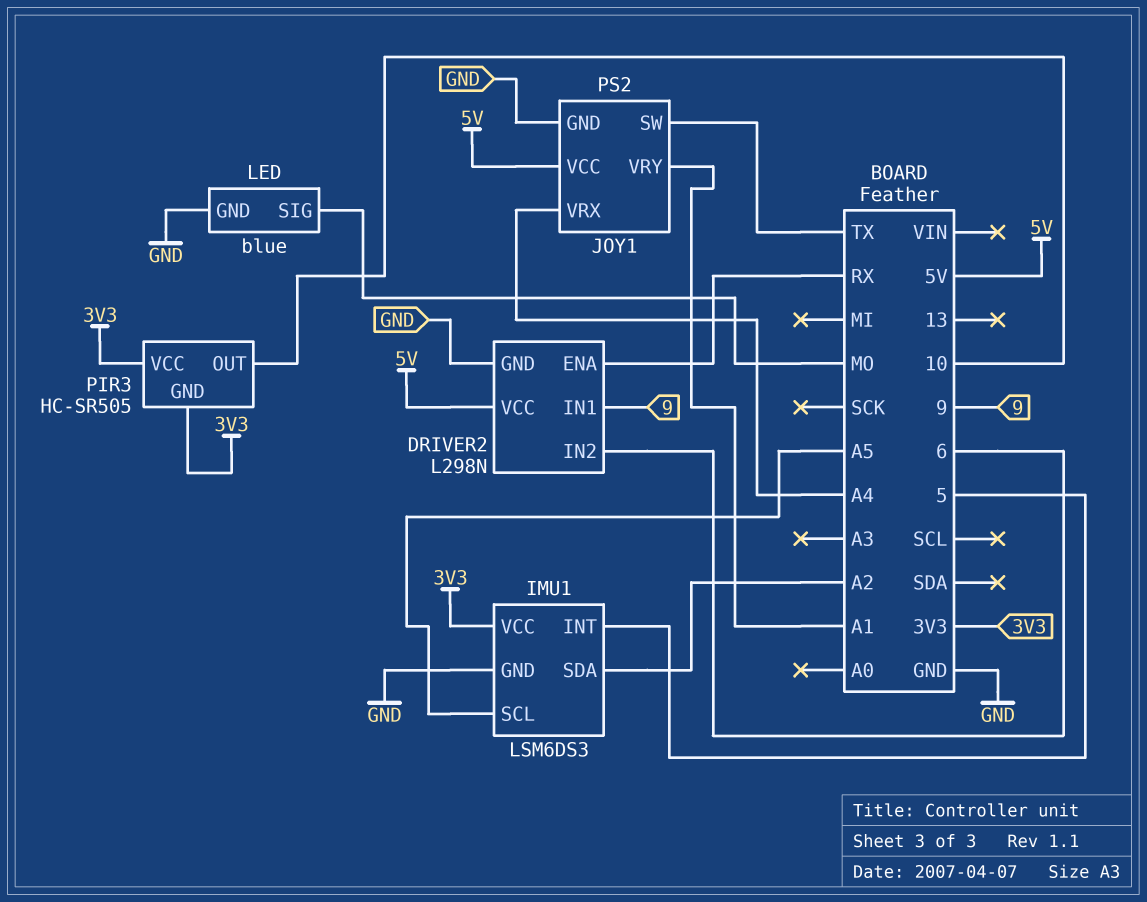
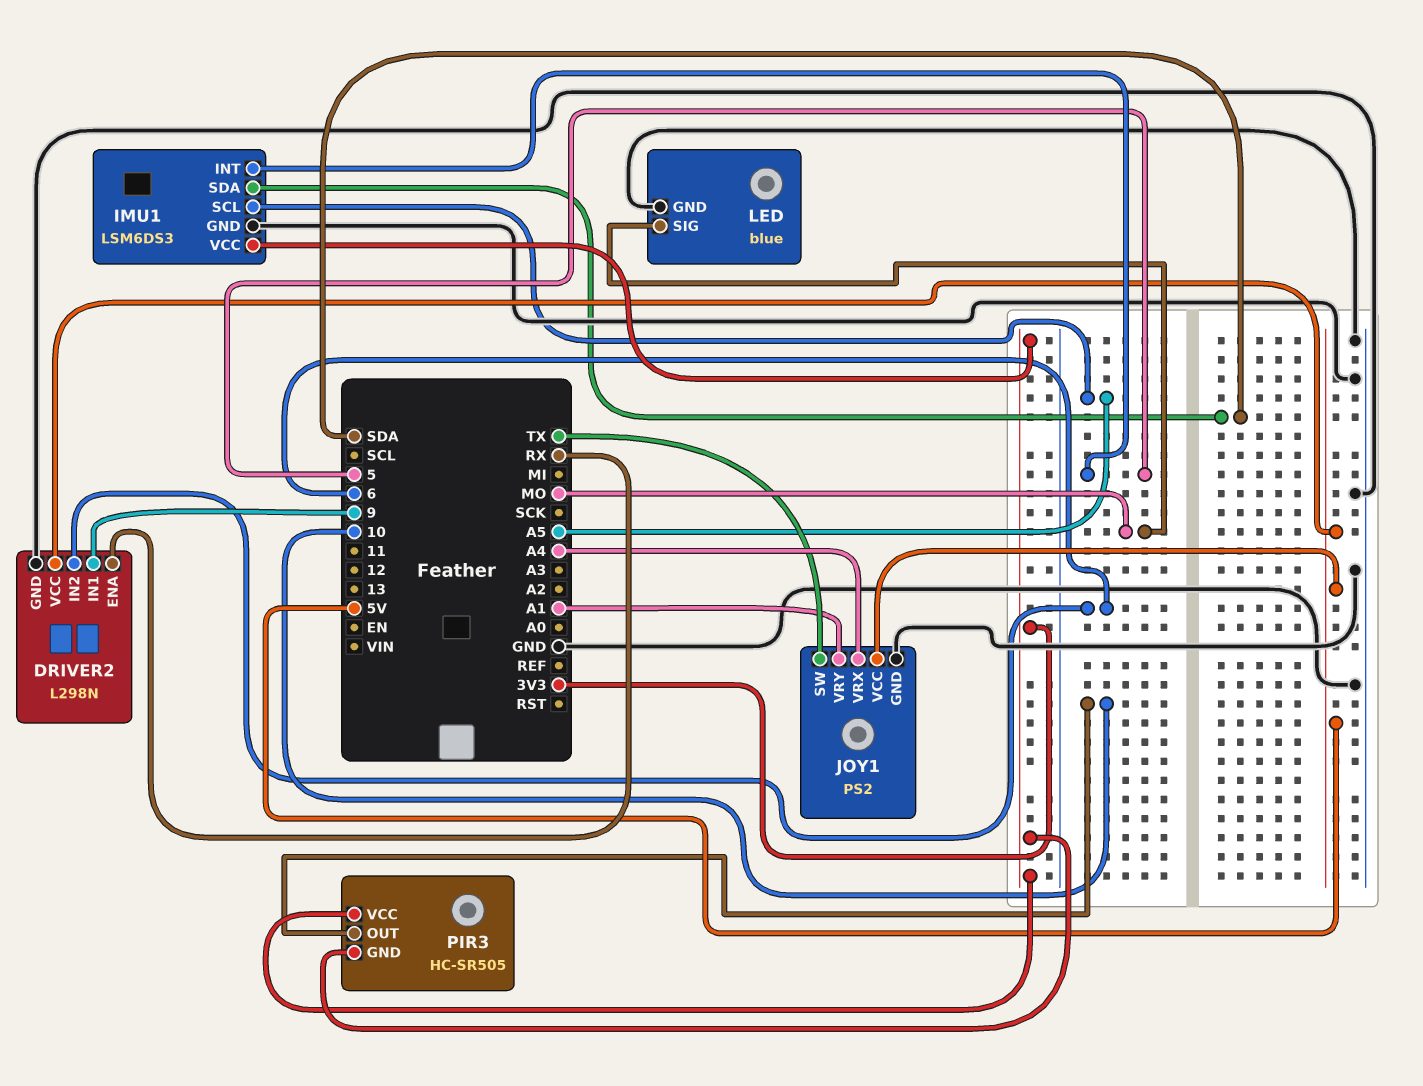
IMU1 pin SDA: A2 -> SDA

